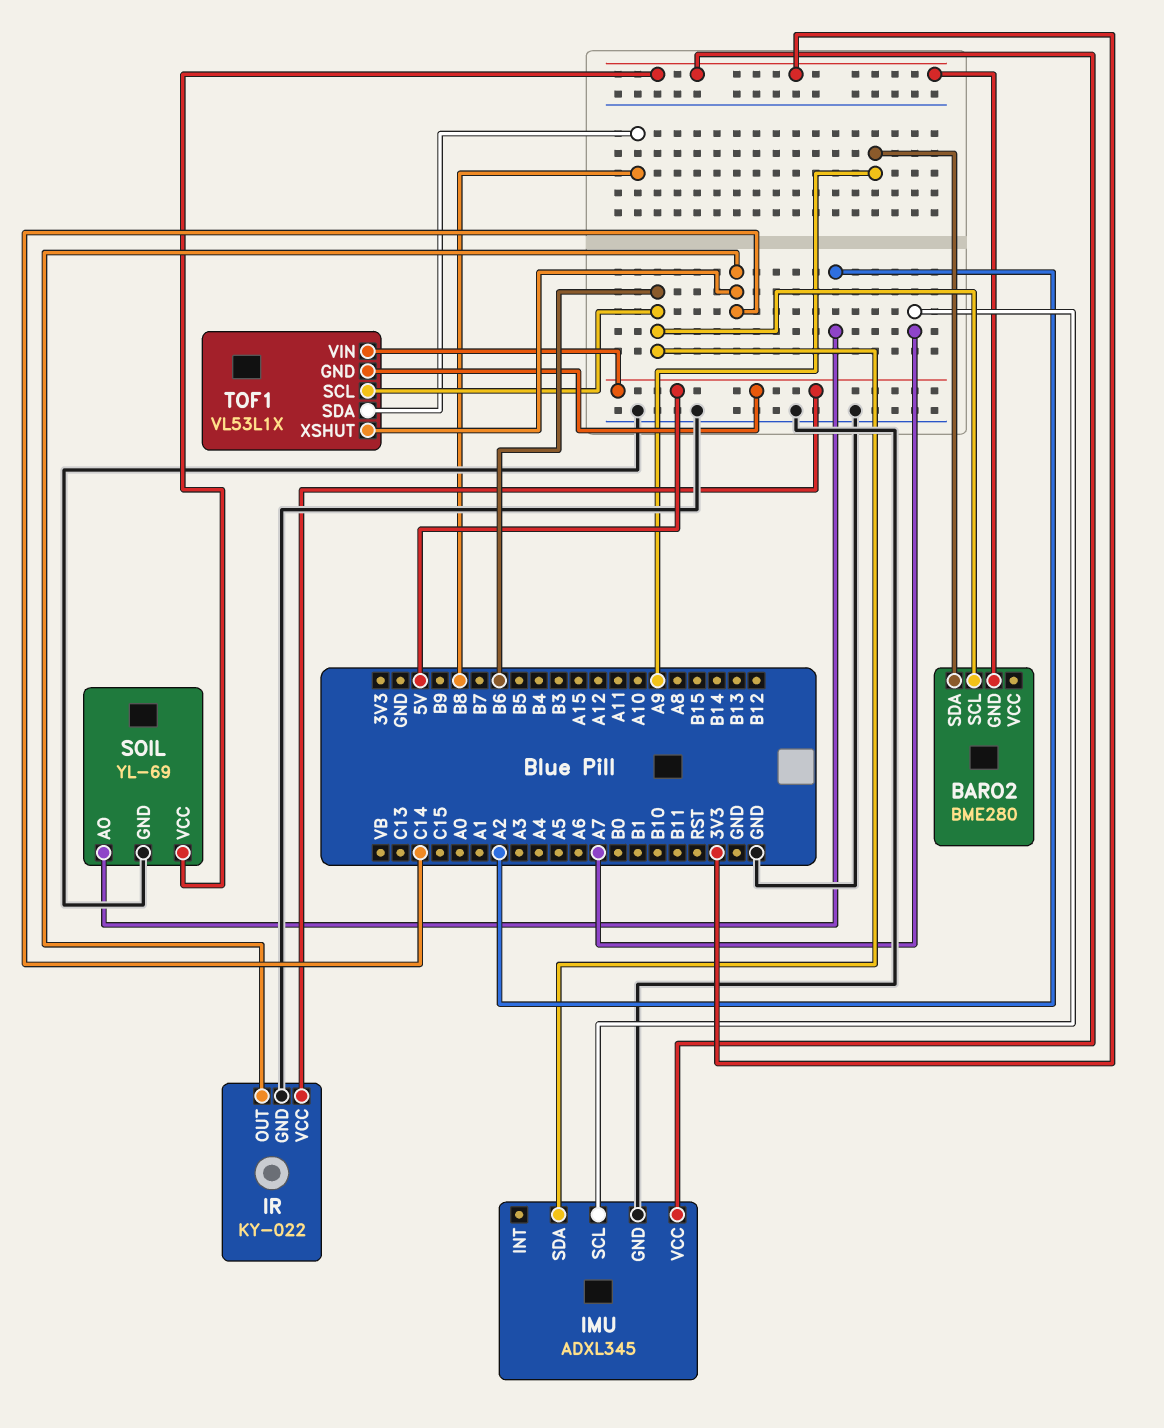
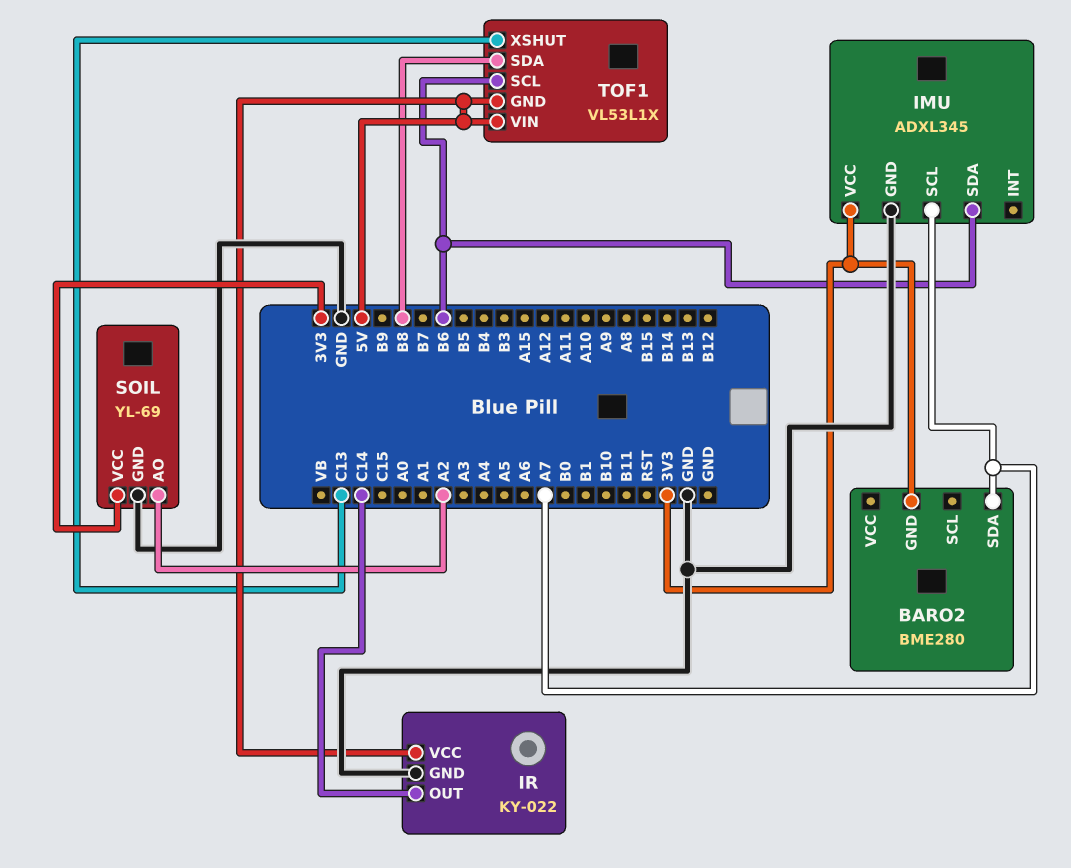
BARO2 pin SCL: B6 -> none
BARO2 pin SDA: A9 -> A7
TOF1 pin XSHUT: C14 -> C13

